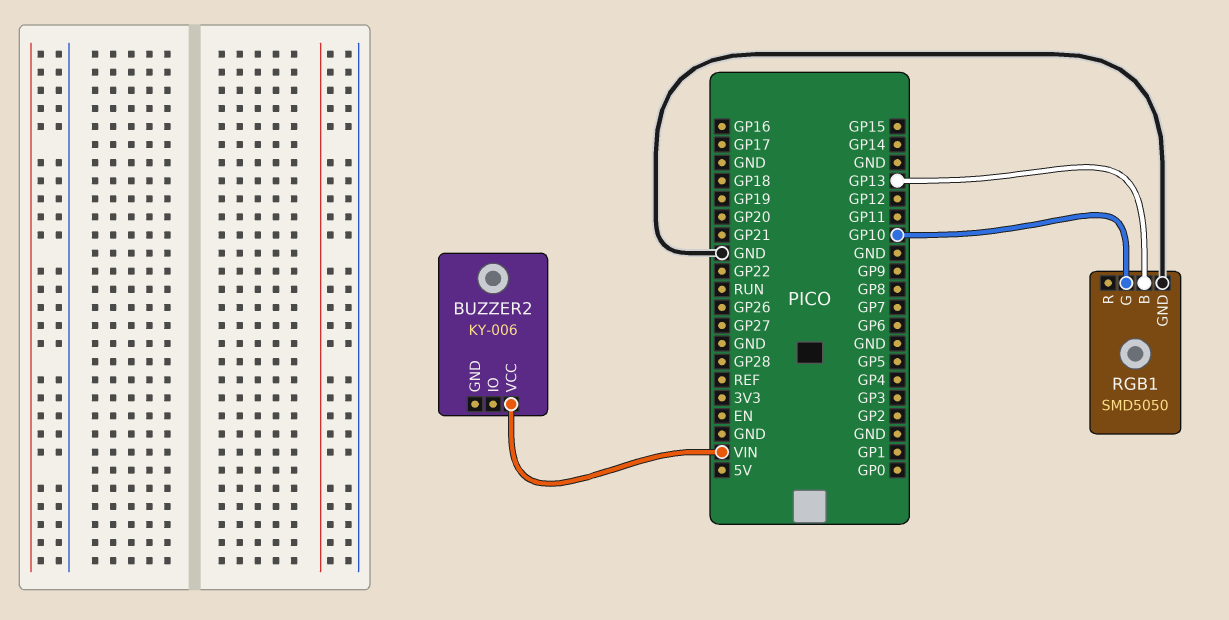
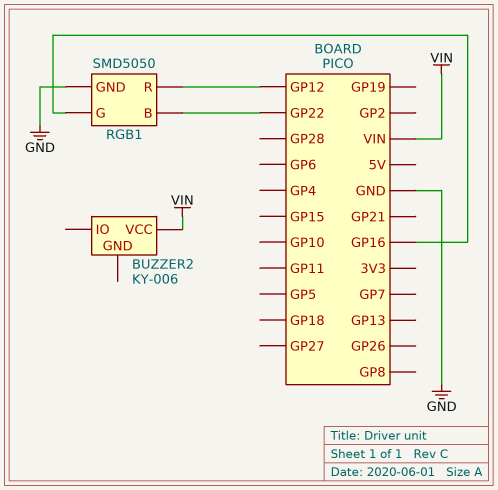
RGB1 pin B: GP13 -> GP22
RGB1 pin G: GP10 -> GP16
RGB1 pin R: none -> GP12

